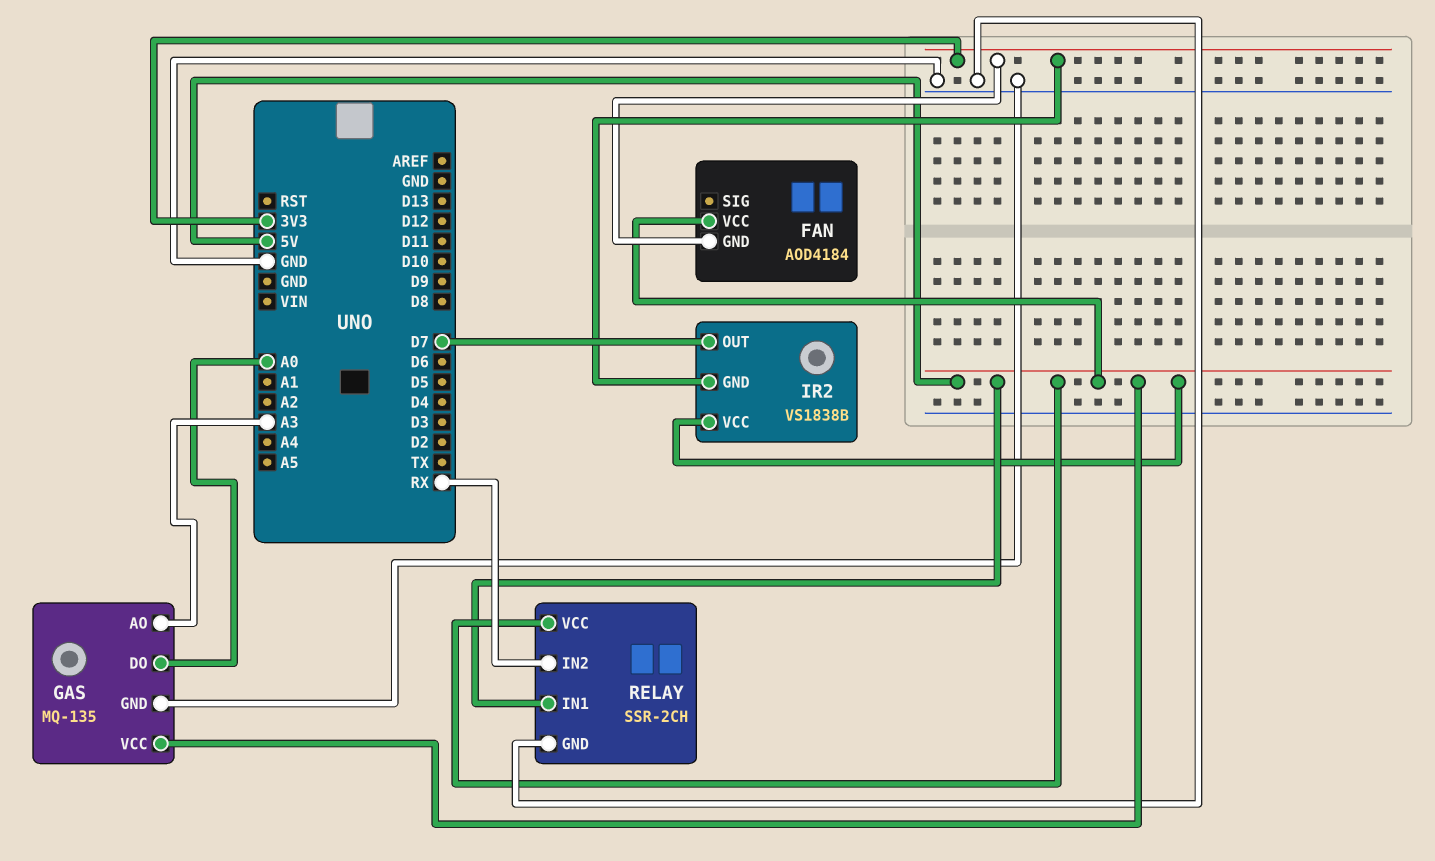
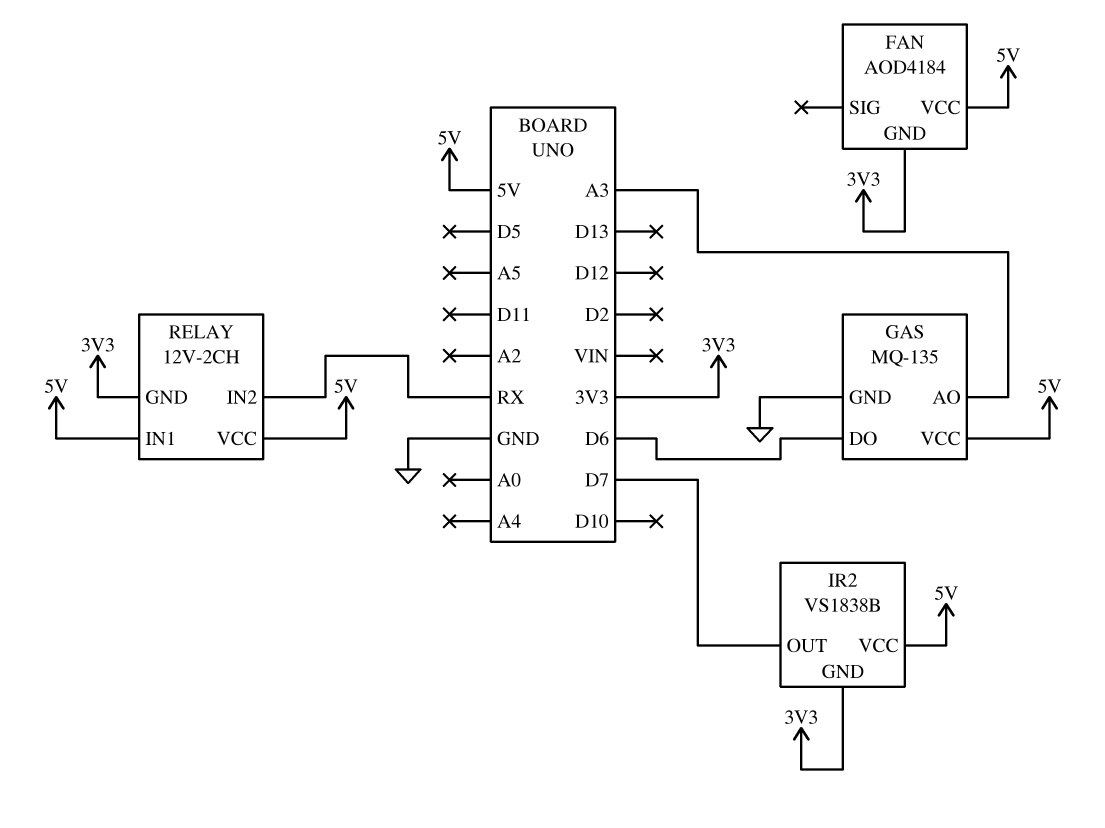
GAS pin DO: A0 -> D6
RELAY: SSR-2CH -> 12V-2CH
RELAY pin GND: GND -> 3V3

